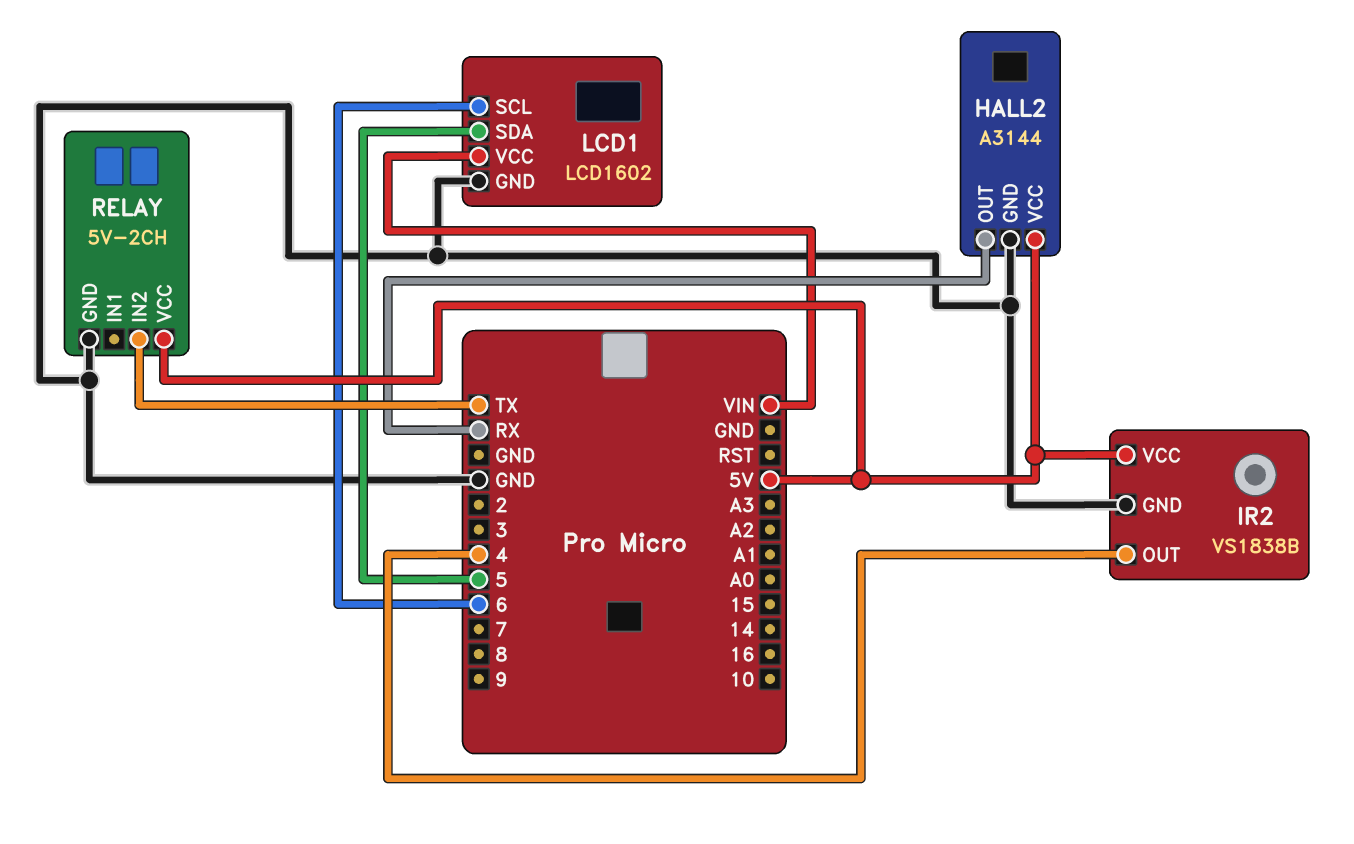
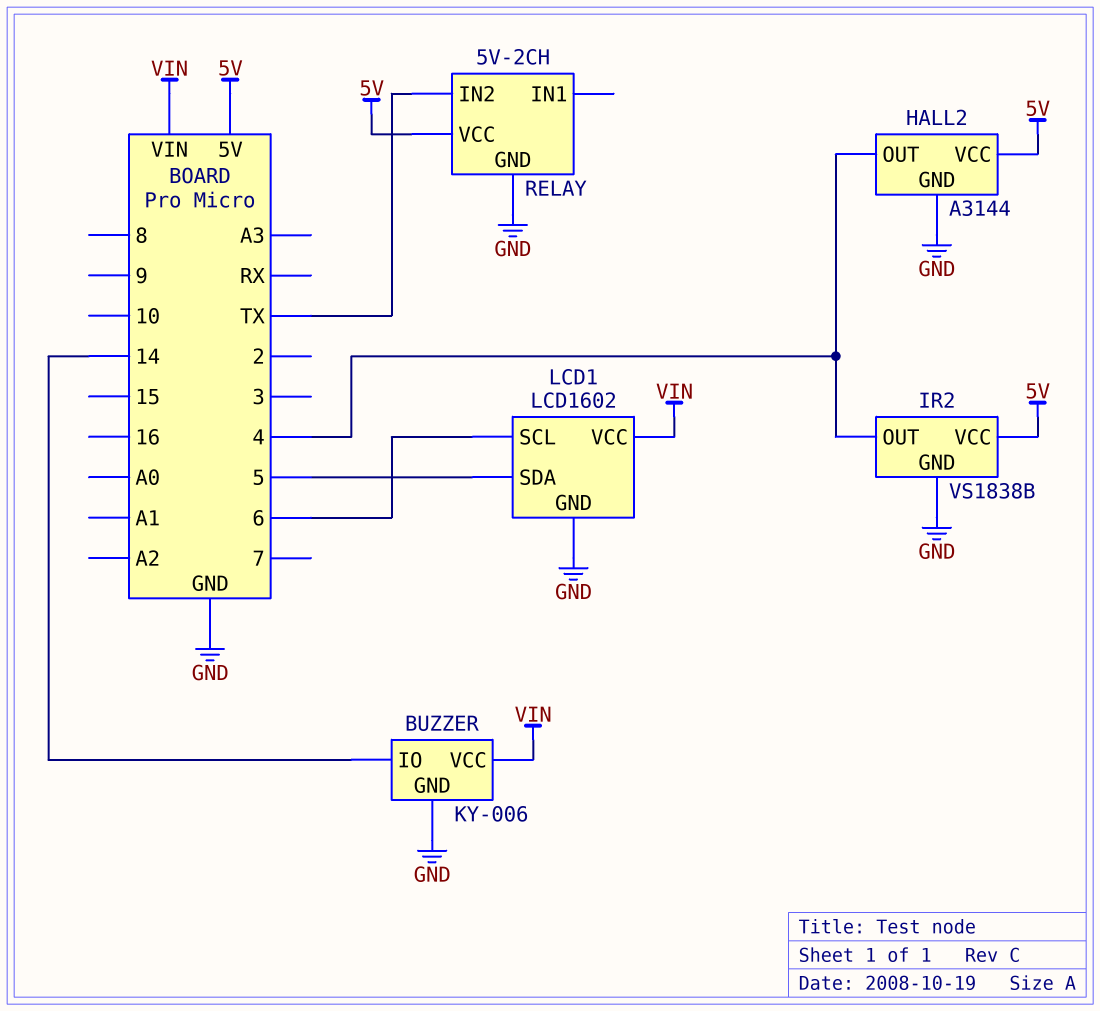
BUZZER: none -> KY-006
BUZZER pin GND: none -> GND
BUZZER pin IO: none -> 14
BUZZER pin VCC: none -> VIN
HALL2 pin OUT: RX -> 4

